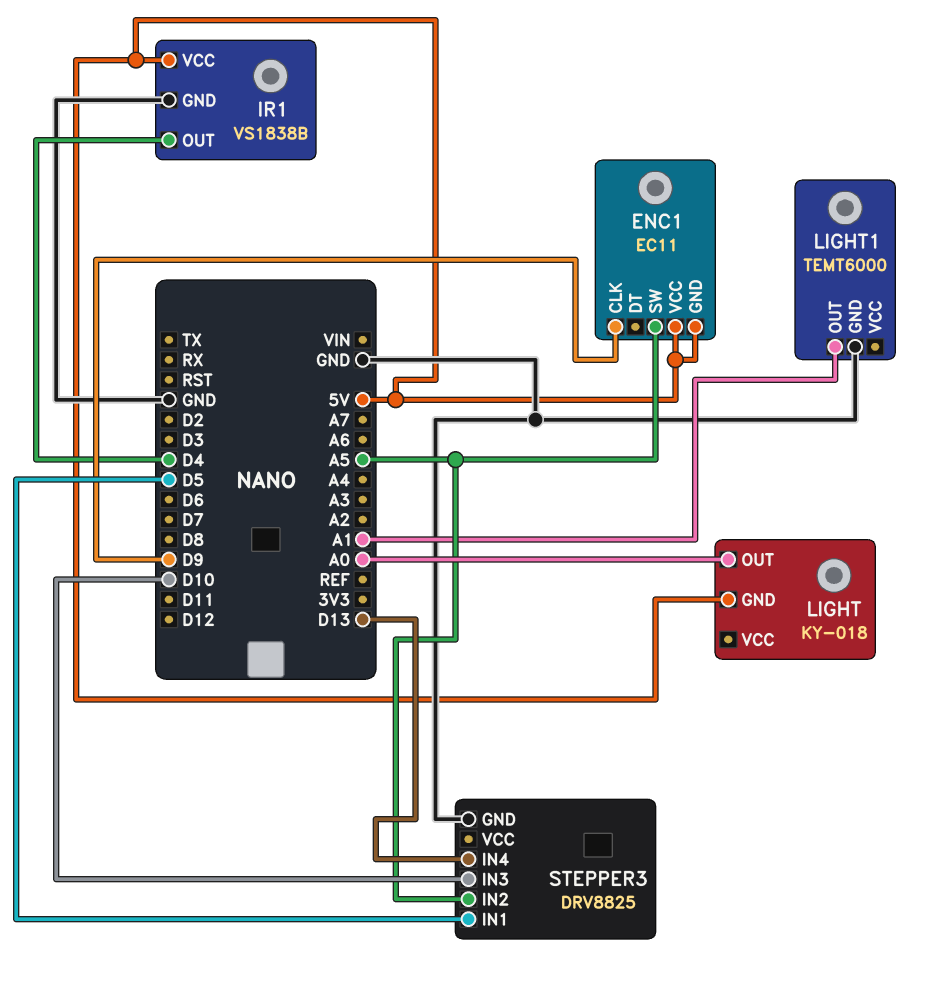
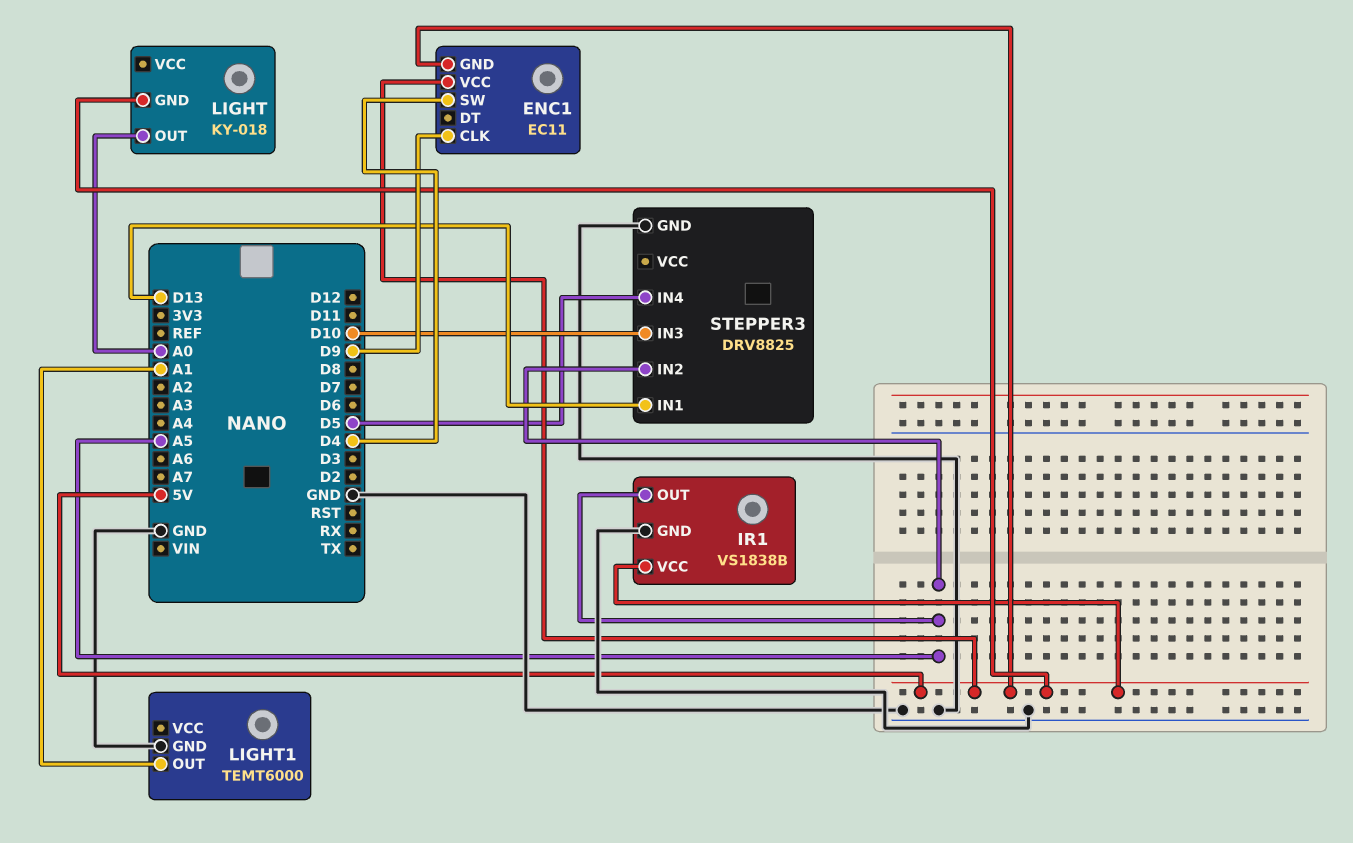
ENC1 pin SW: A5 -> D4
IR1 pin OUT: D4 -> A5
STEPPER3 pin IN1: D5 -> D13
STEPPER3 pin IN4: D13 -> D5

